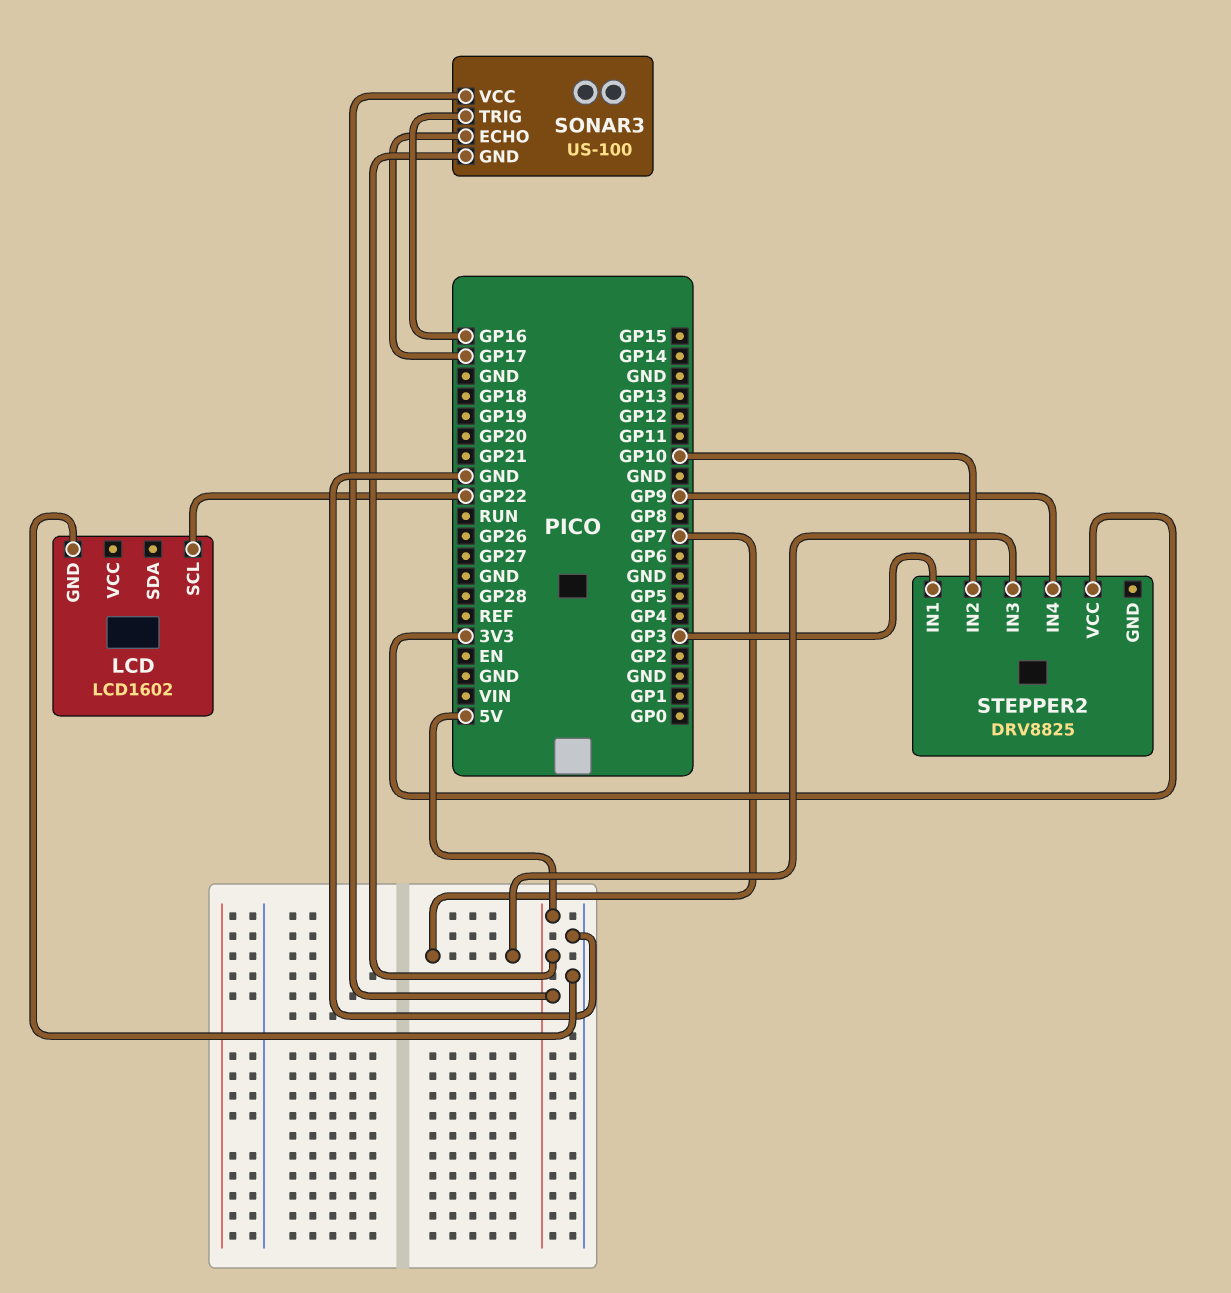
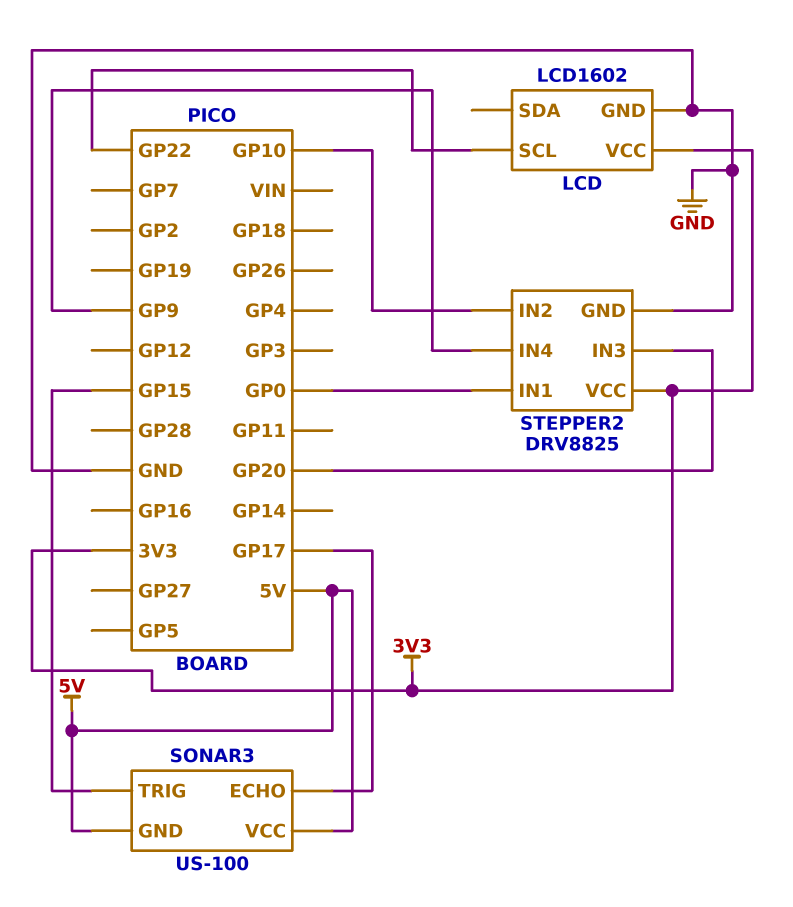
LCD pin VCC: none -> 3V3
SONAR3 pin TRIG: GP16 -> GP15
STEPPER2 pin GND: none -> GND
STEPPER2 pin IN1: GP3 -> GP0
STEPPER2 pin IN3: GP7 -> GP20

